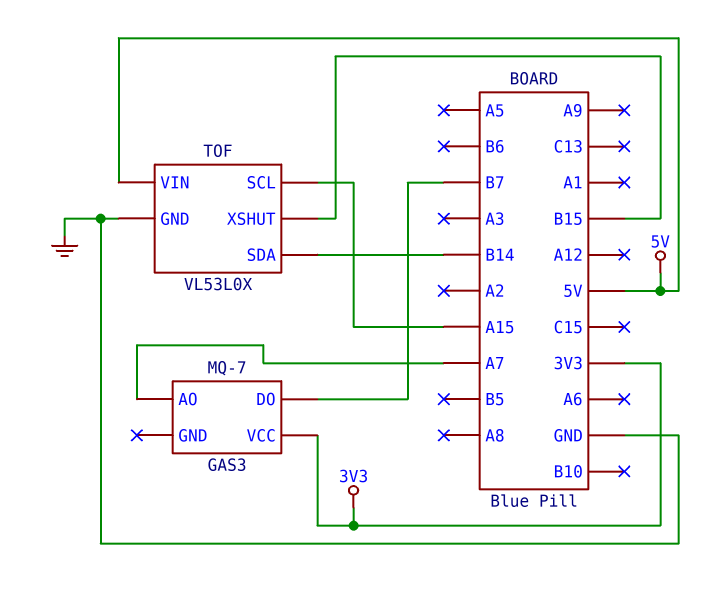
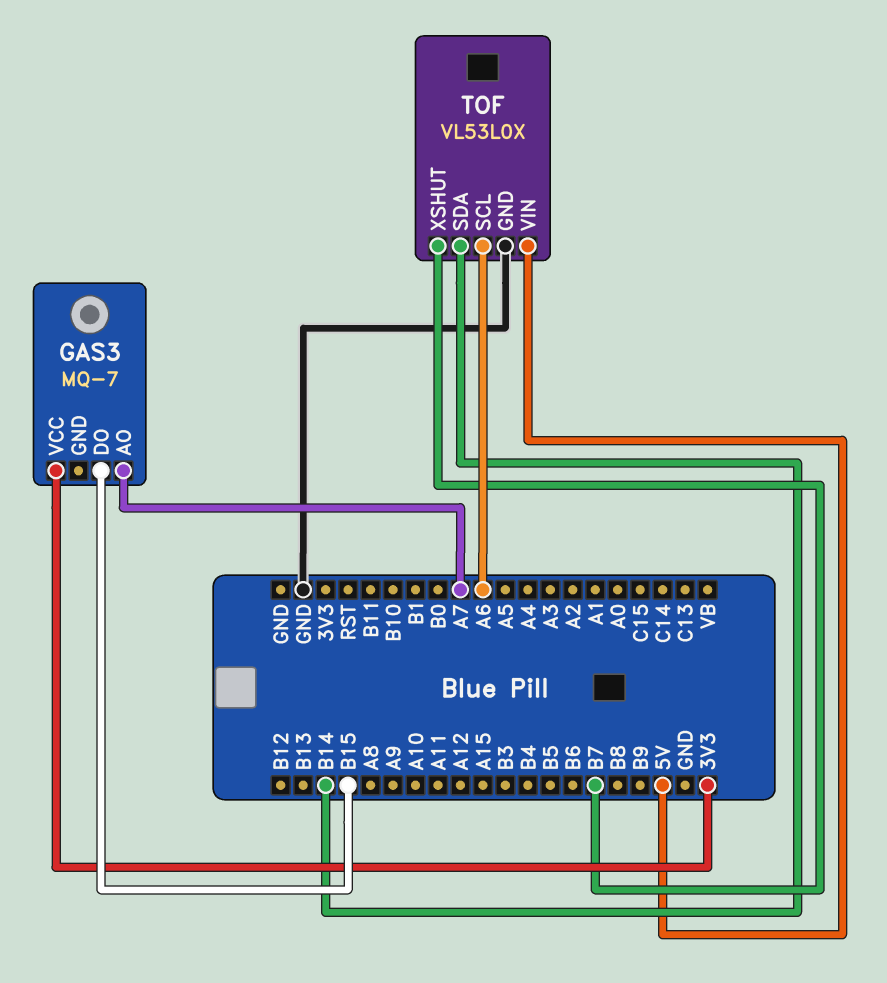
GAS3 pin DO: B7 -> B15
TOF pin SCL: A15 -> A6
TOF pin XSHUT: B15 -> B7

